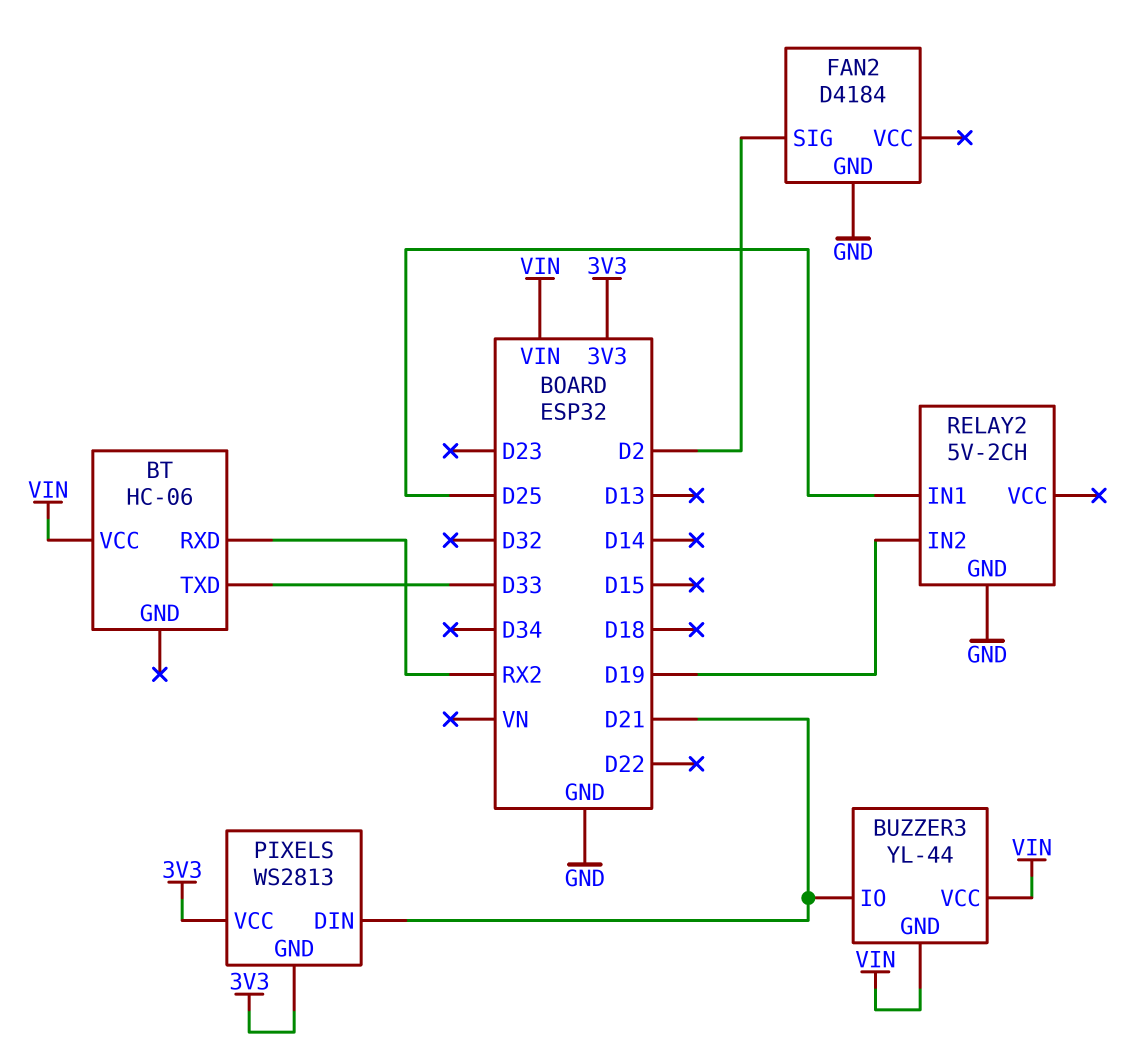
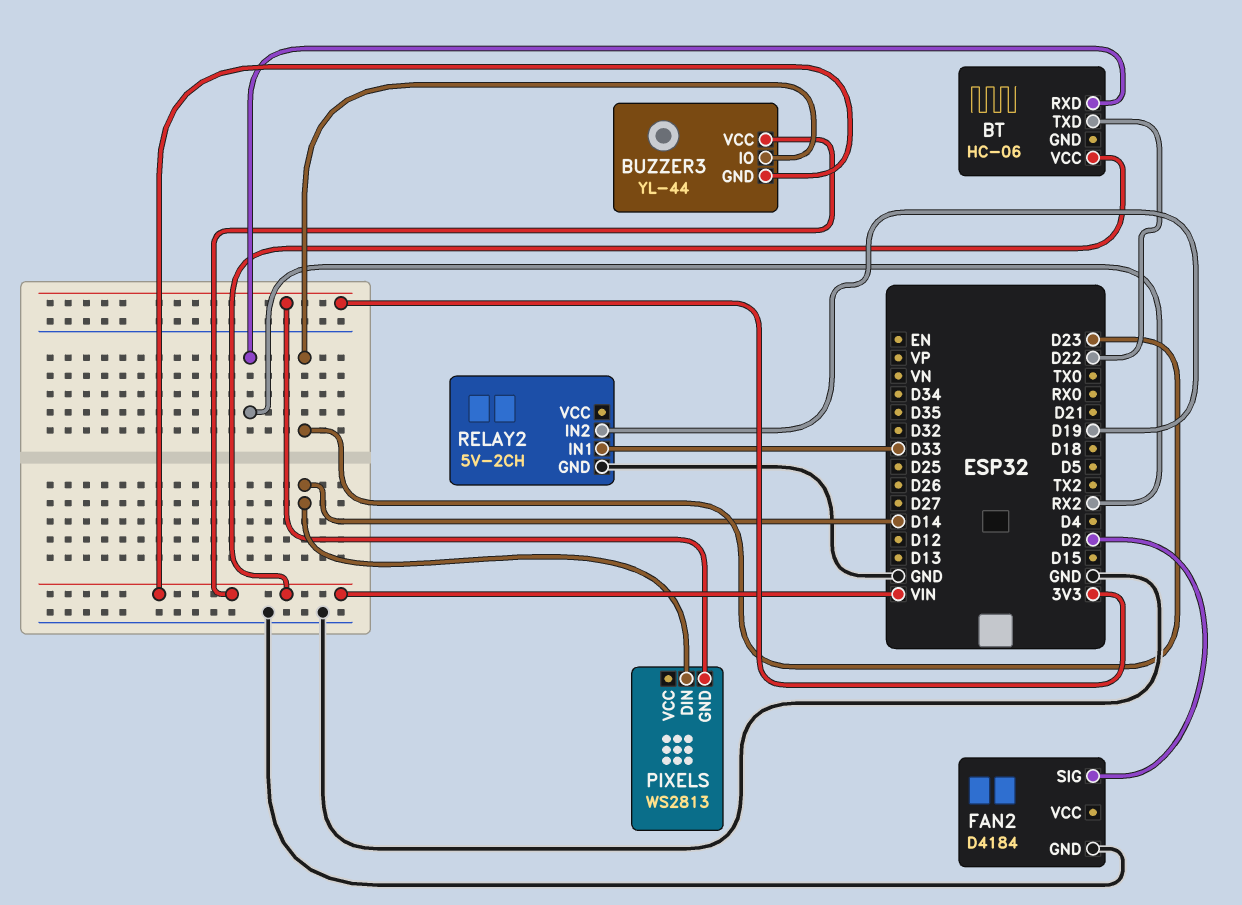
BT pin TXD: D33 -> D22
BUZZER3 pin IO: D21 -> D23
PIXELS pin DIN: D21 -> D14
PIXELS pin VCC: 3V3 -> none
RELAY2 pin IN1: D25 -> D33

